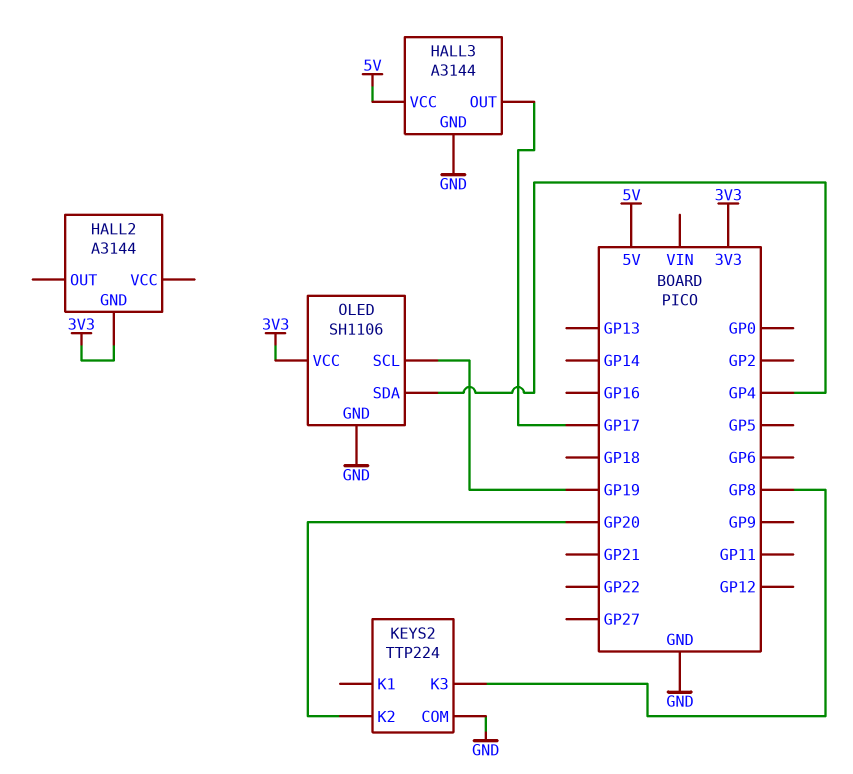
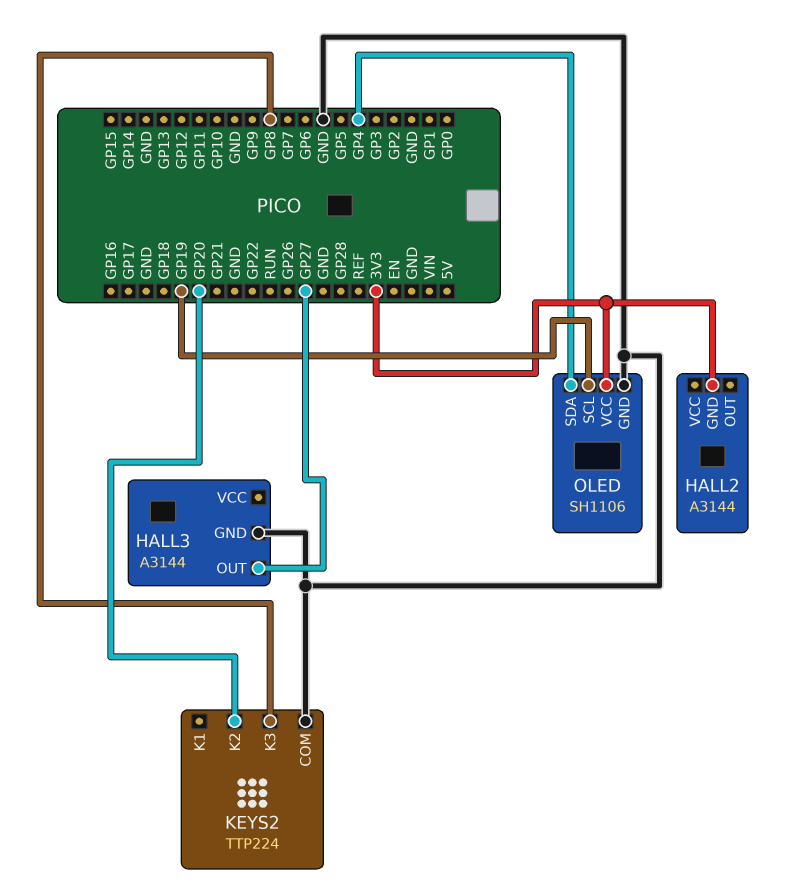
HALL3 pin OUT: GP17 -> GP27
HALL3 pin VCC: 5V -> none

